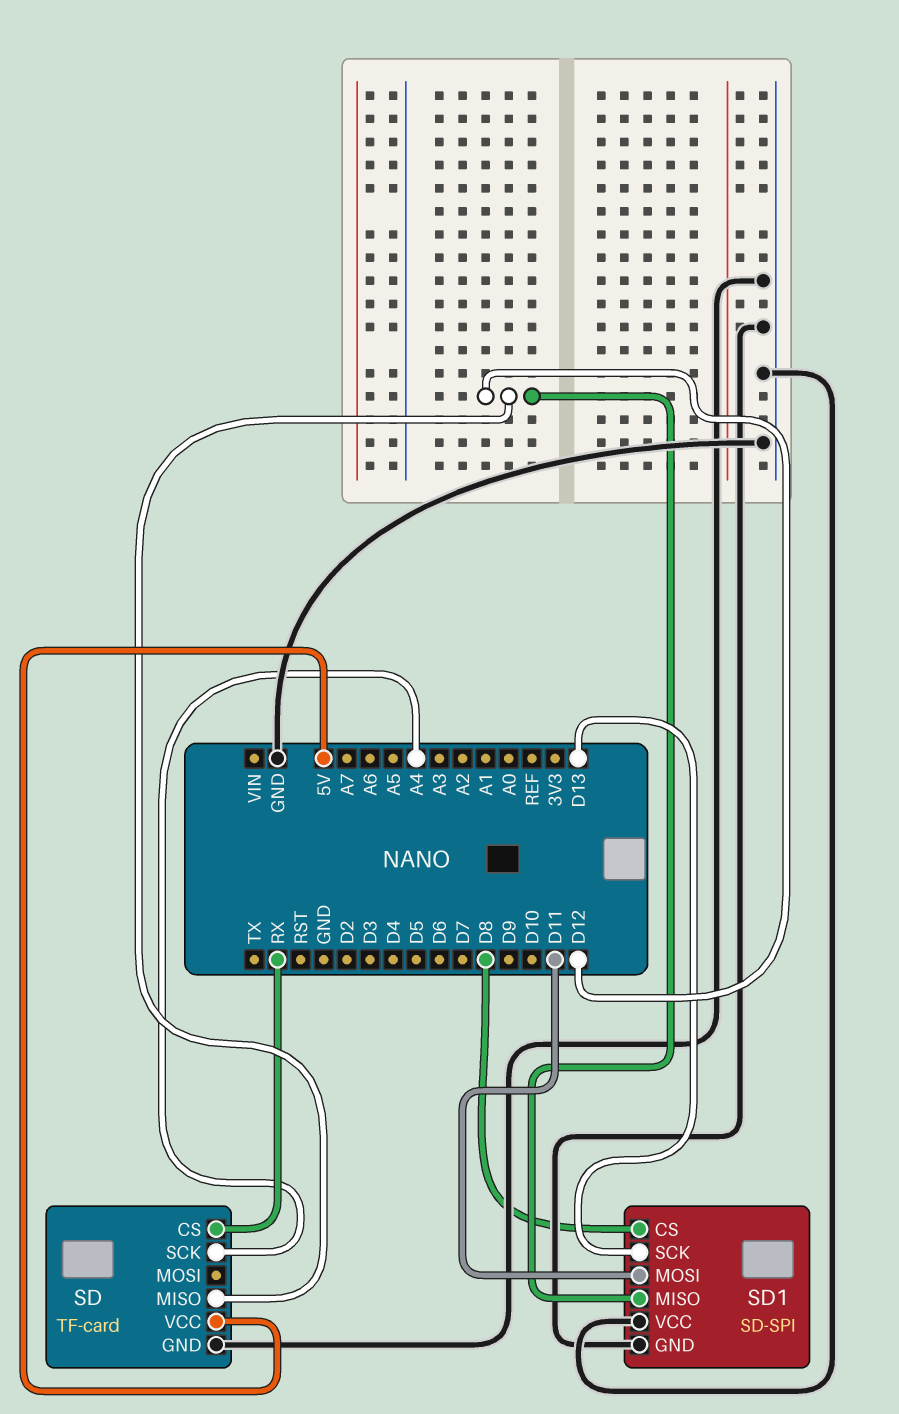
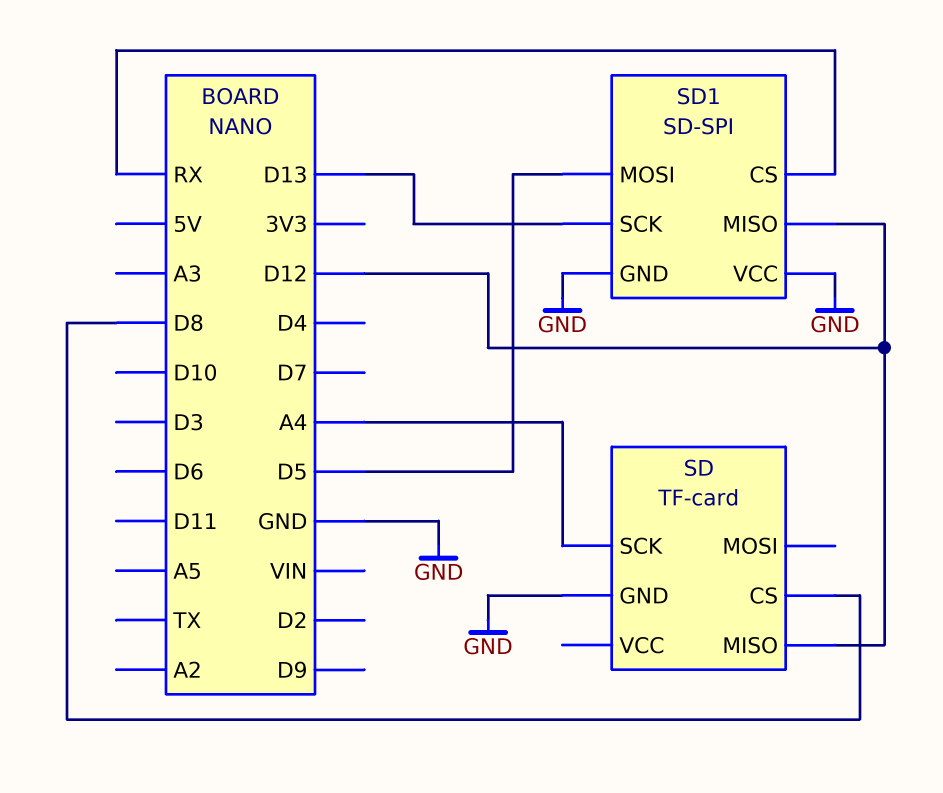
SD pin CS: RX -> D8
SD pin VCC: 5V -> none
SD1 pin CS: D8 -> RX
SD1 pin MOSI: D11 -> D5

